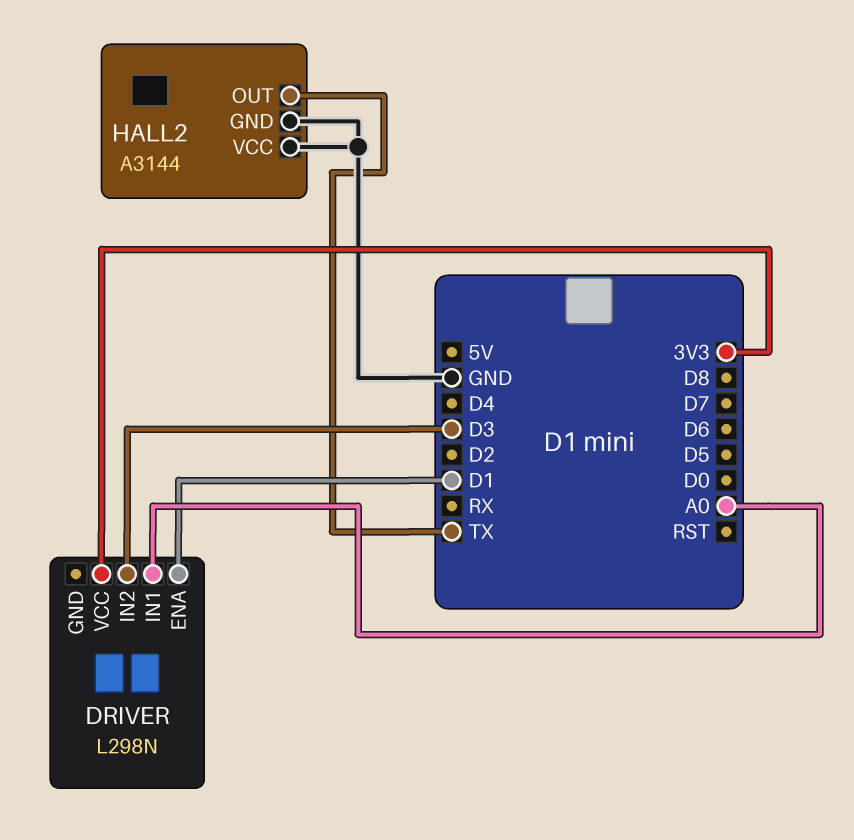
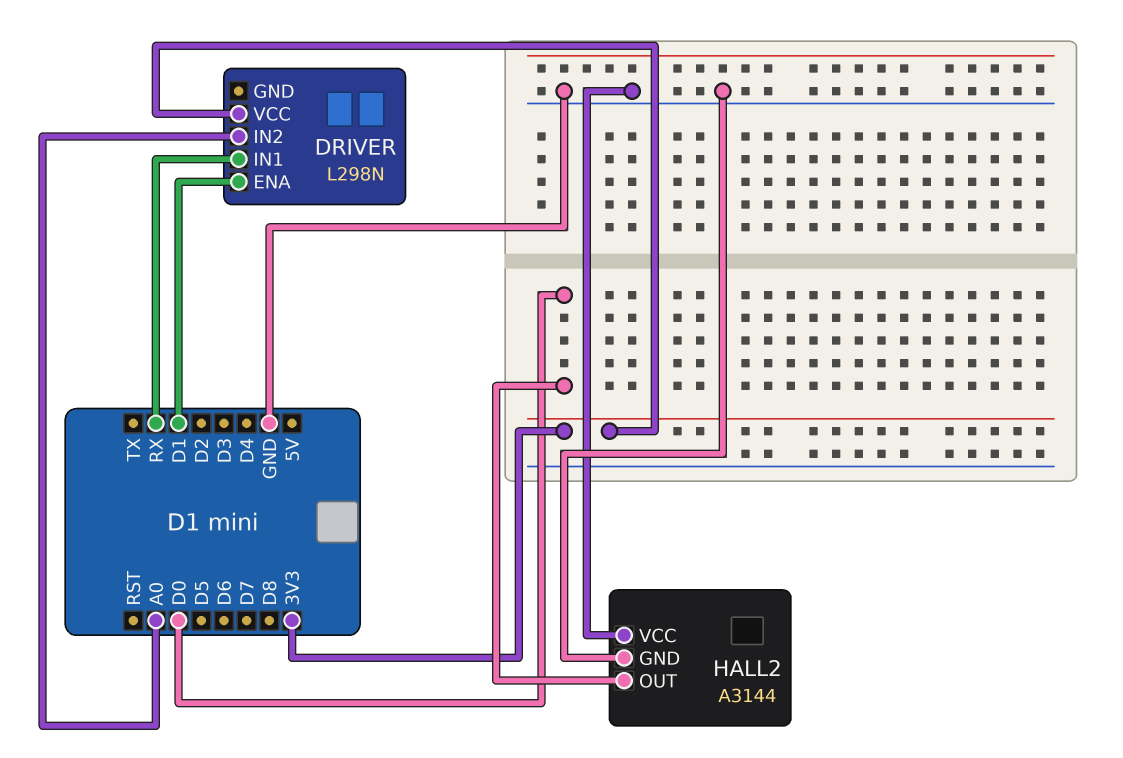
DRIVER pin IN1: A0 -> RX
DRIVER pin IN2: D3 -> A0
HALL2 pin OUT: TX -> D0

